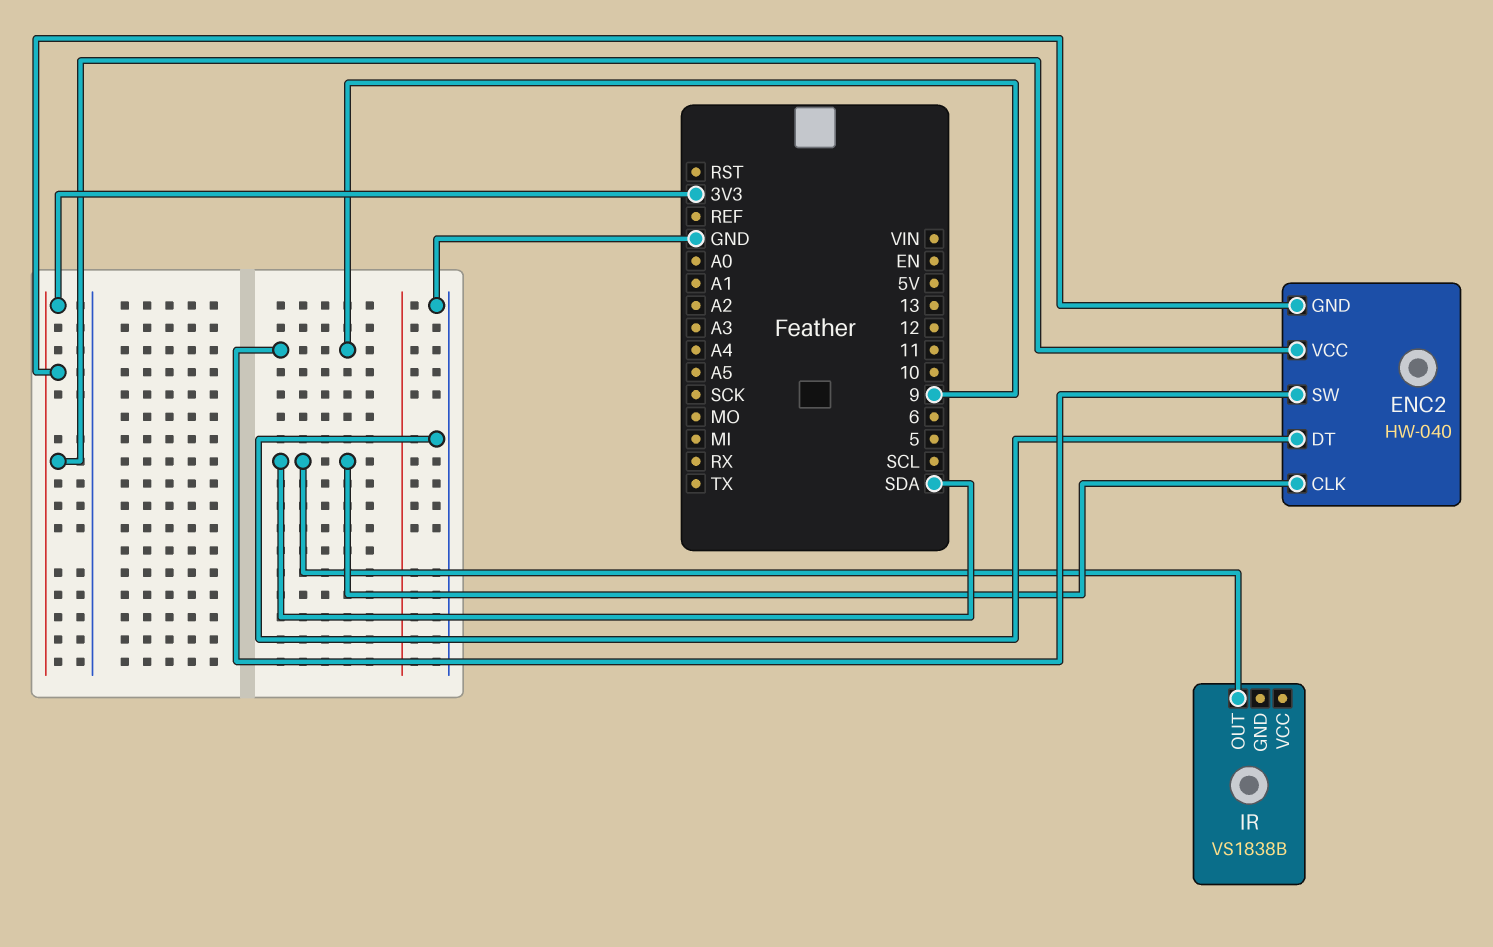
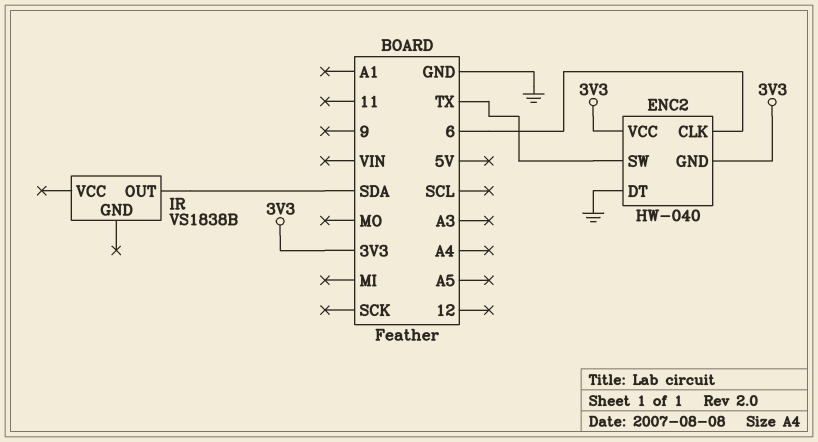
ENC2 pin CLK: SDA -> 6
ENC2 pin SW: 9 -> TX

